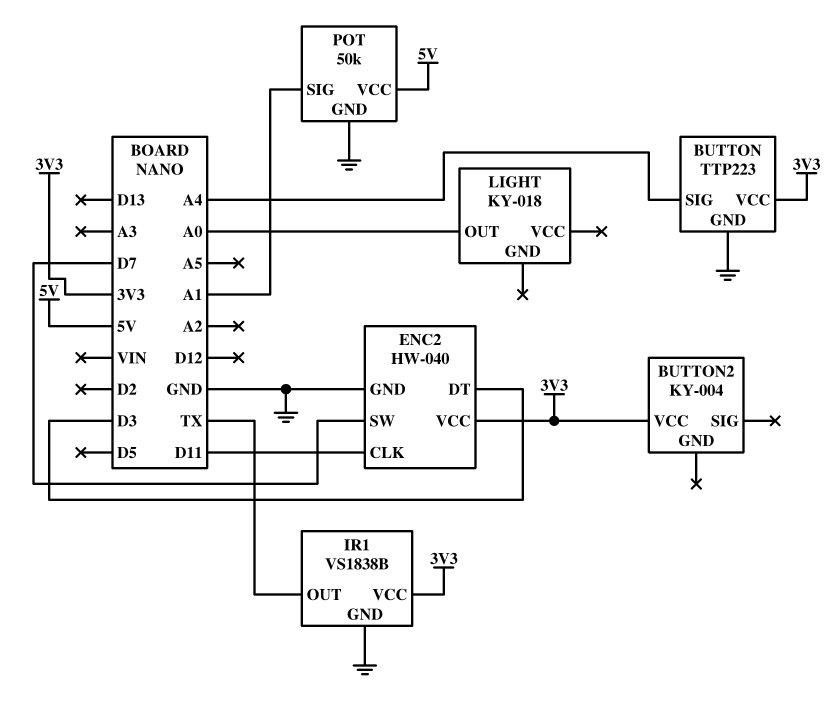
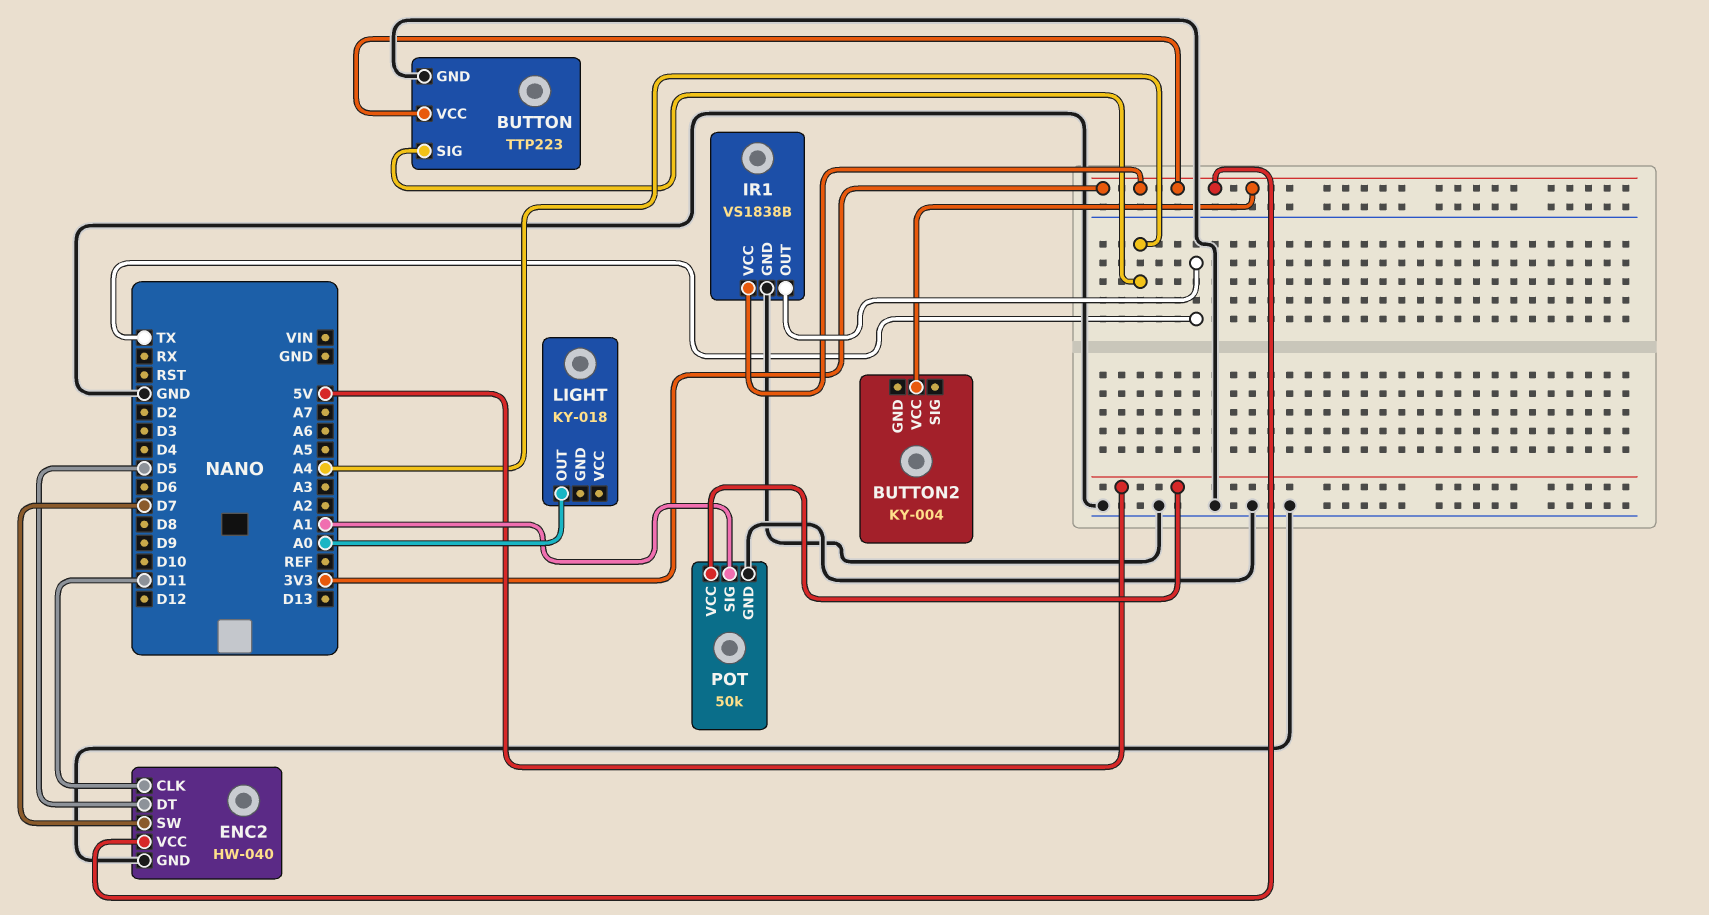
ENC2 pin DT: D3 -> D5

